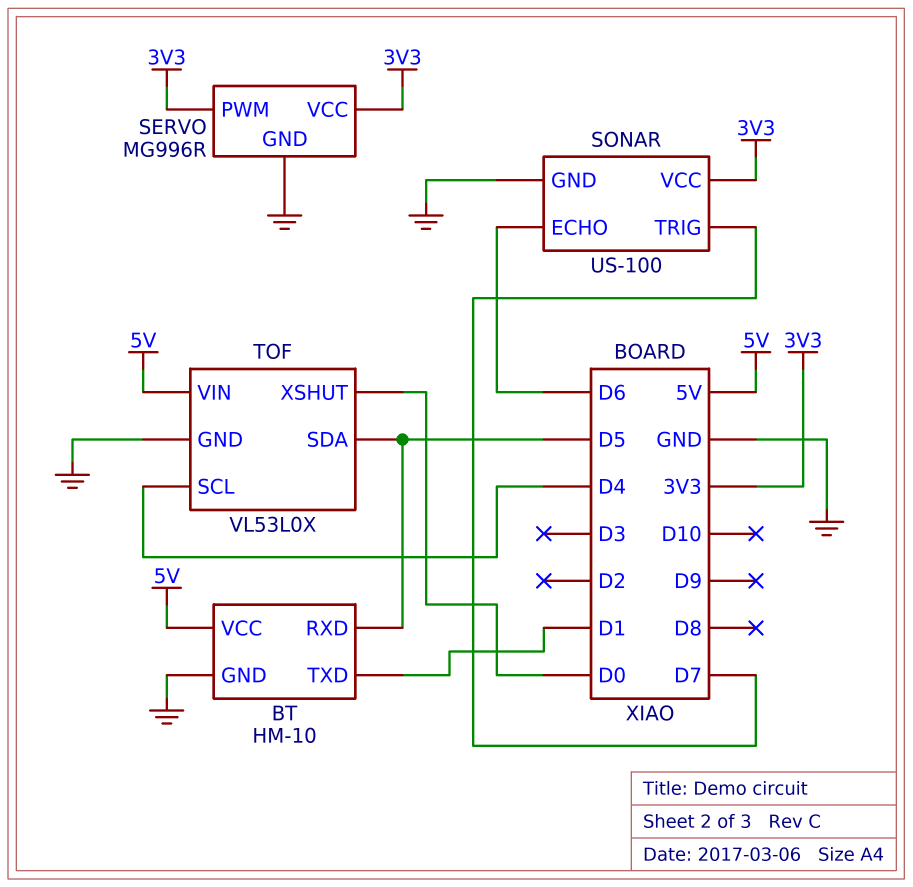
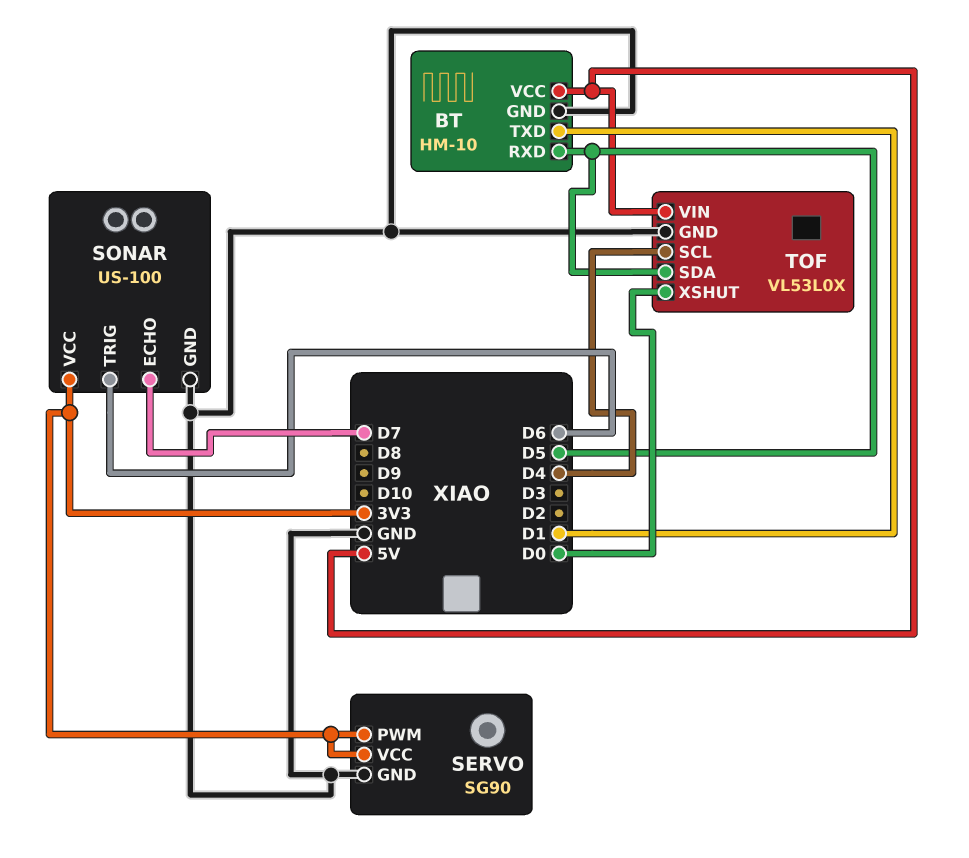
SERVO: MG996R -> SG90
SONAR pin ECHO: D6 -> D7
SONAR pin TRIG: D7 -> D6

